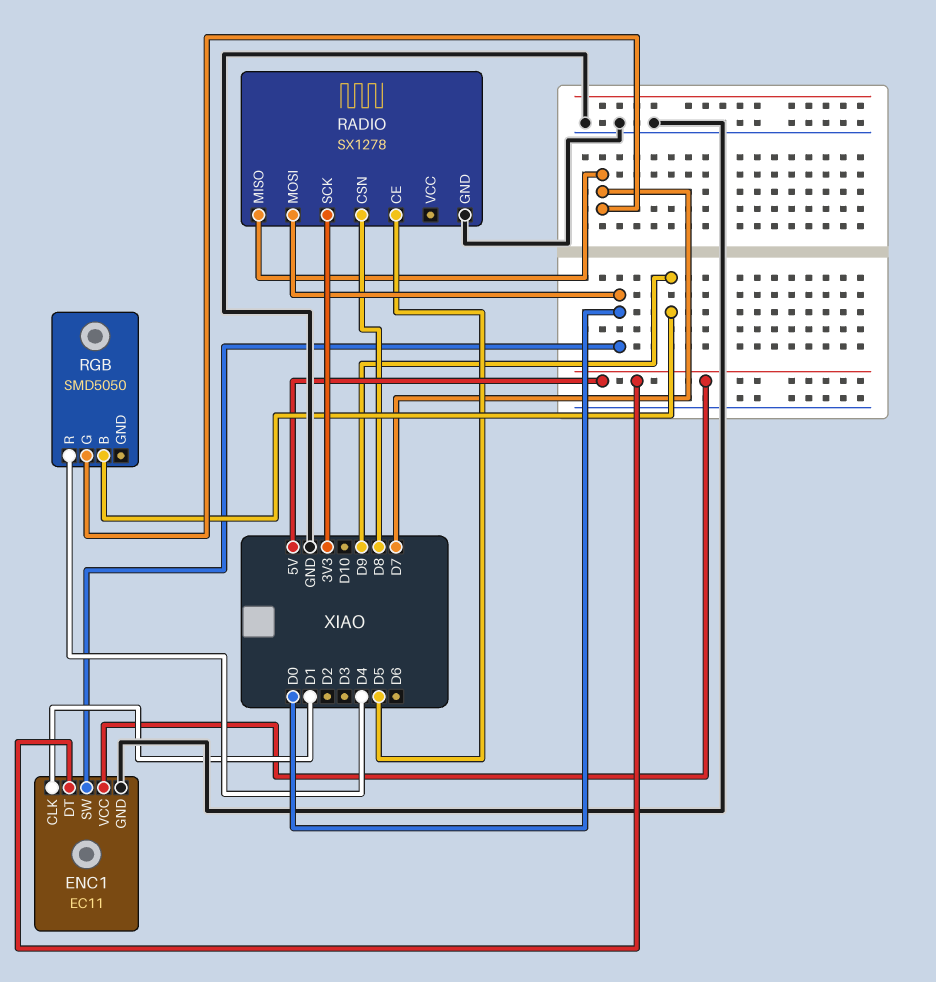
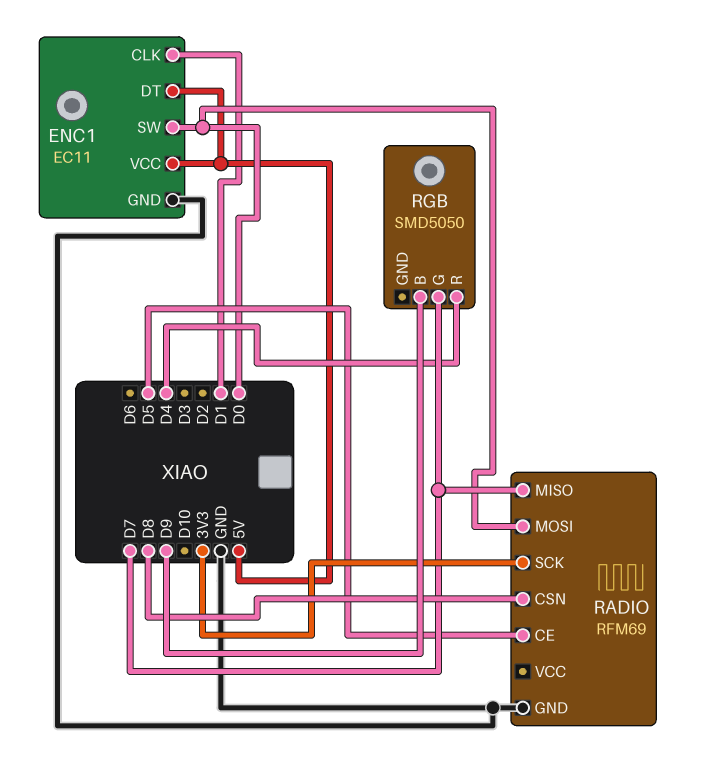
RADIO: SX1278 -> RFM69

